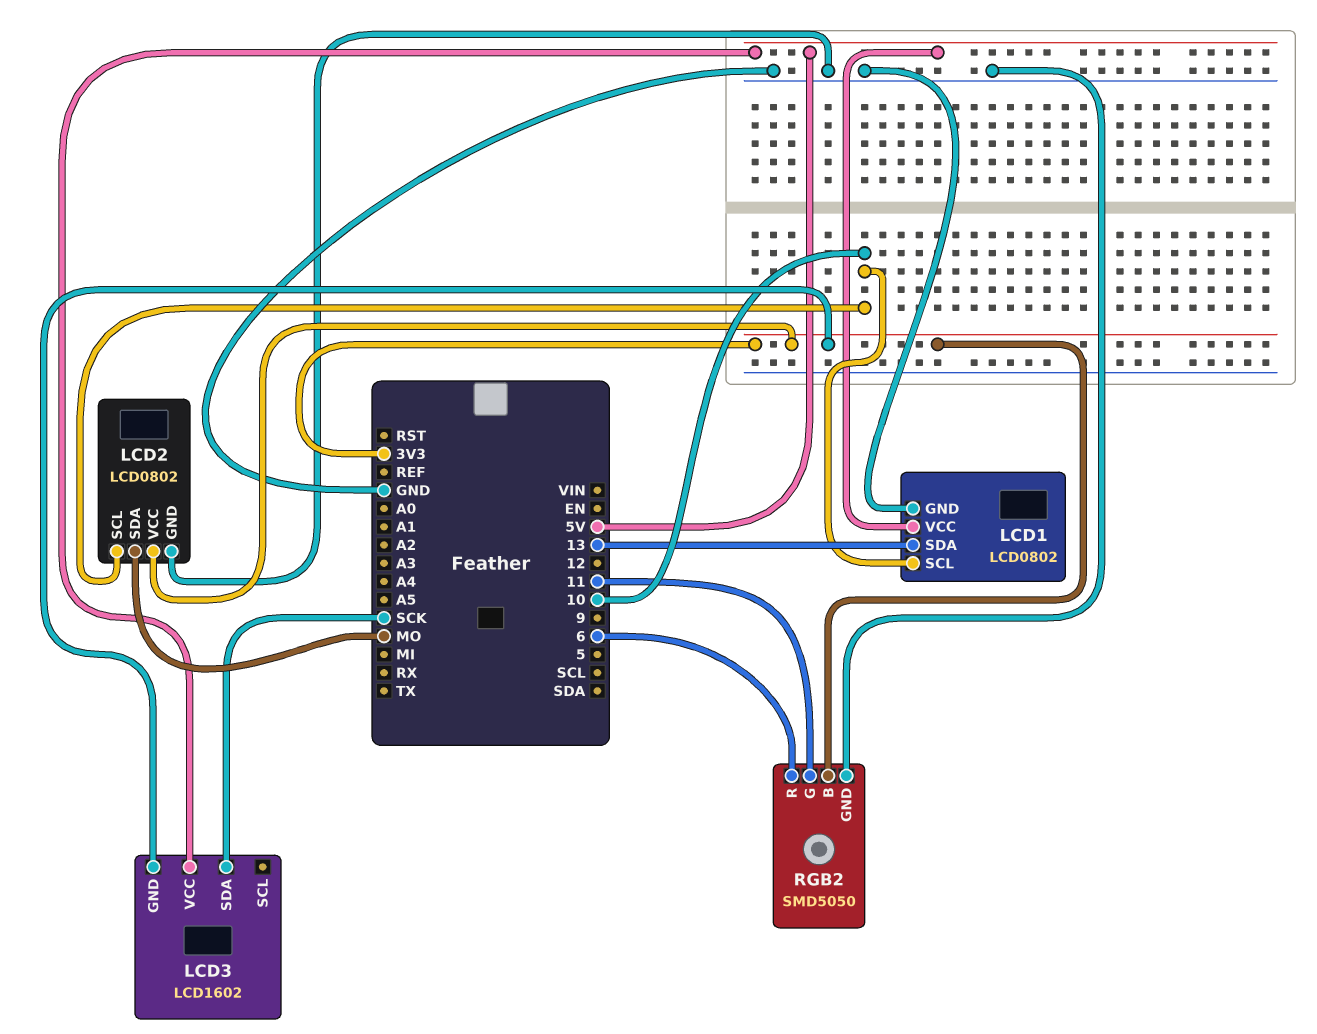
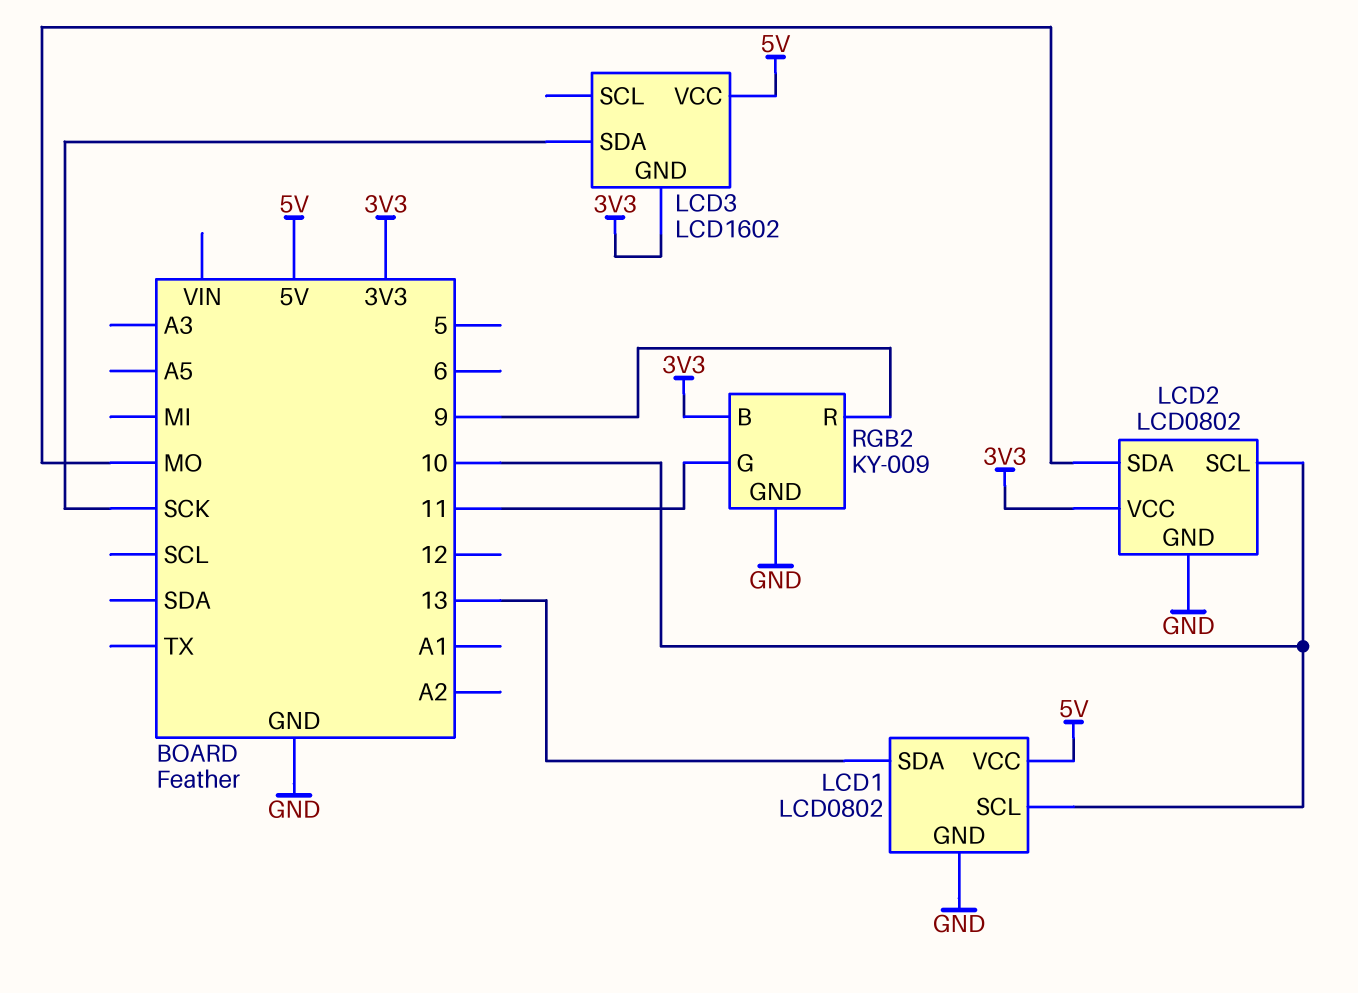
RGB2: SMD5050 -> KY-009
RGB2 pin R: 6 -> 9

